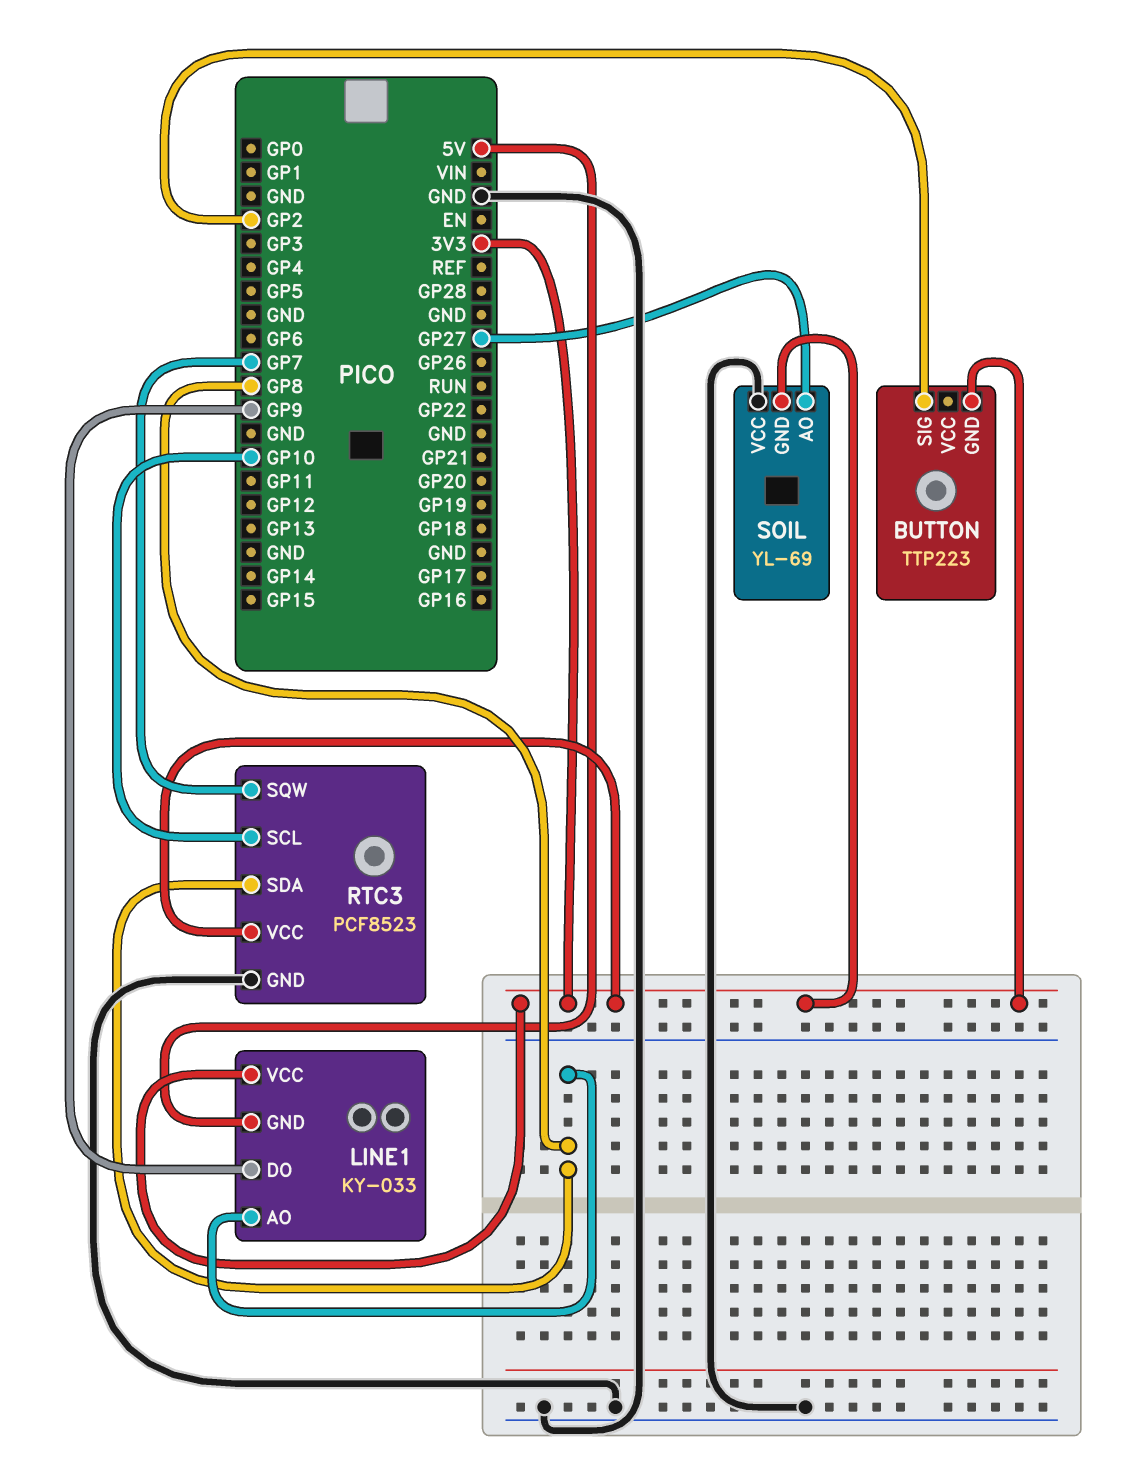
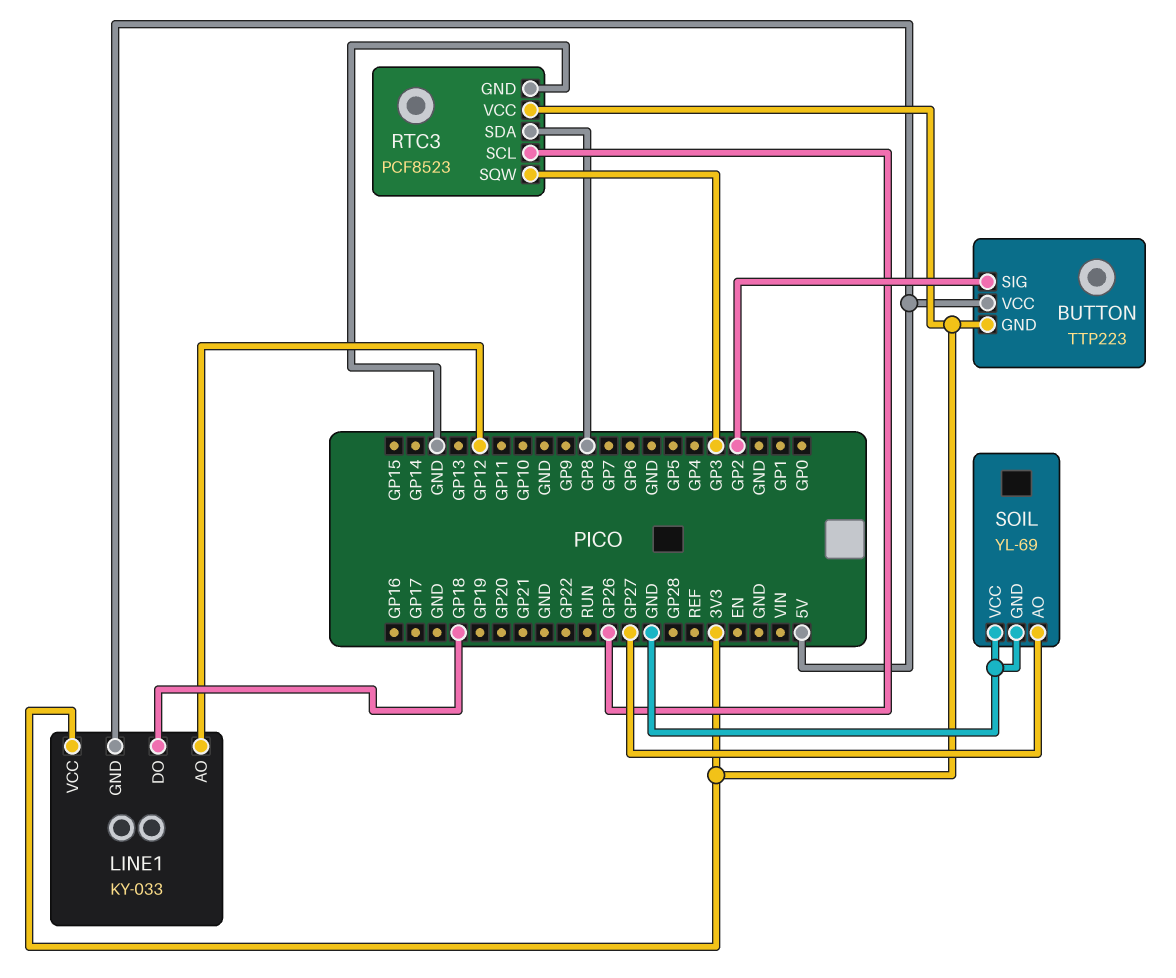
BUTTON pin VCC: none -> 5V
LINE1 pin AO: GP8 -> GP12
LINE1 pin DO: GP9 -> GP18
RTC3 pin SCL: GP10 -> GP26
RTC3 pin SQW: GP7 -> GP3
SOIL pin GND: 3V3 -> GND

